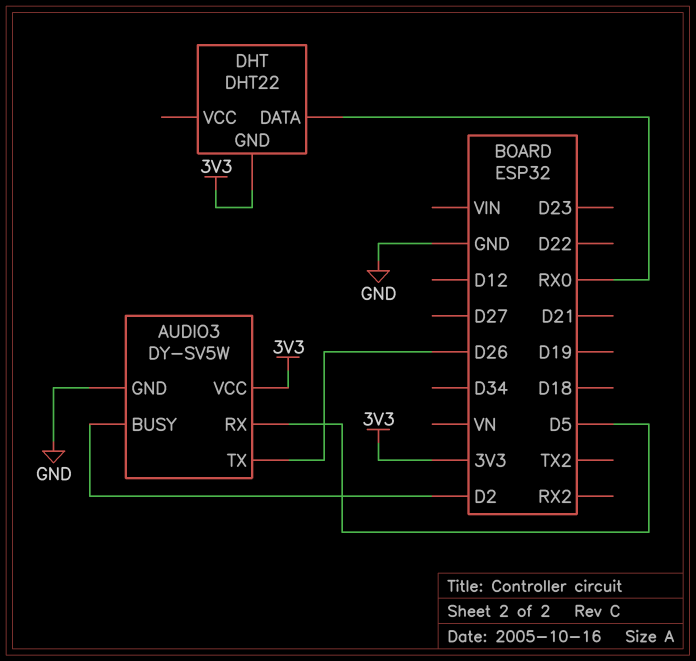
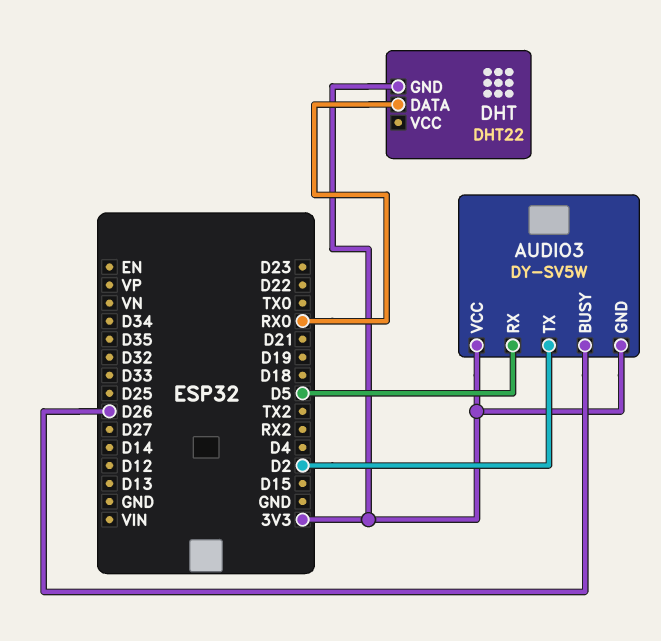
AUDIO3 pin BUSY: D2 -> D26
AUDIO3 pin GND: GND -> 3V3
AUDIO3 pin TX: D26 -> D2

